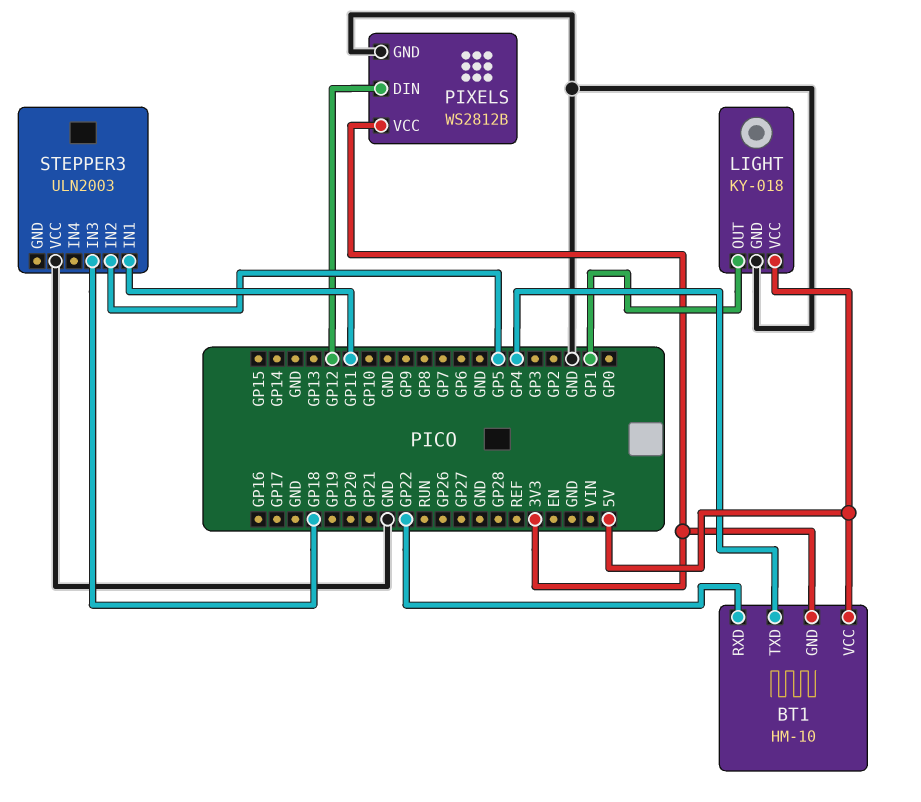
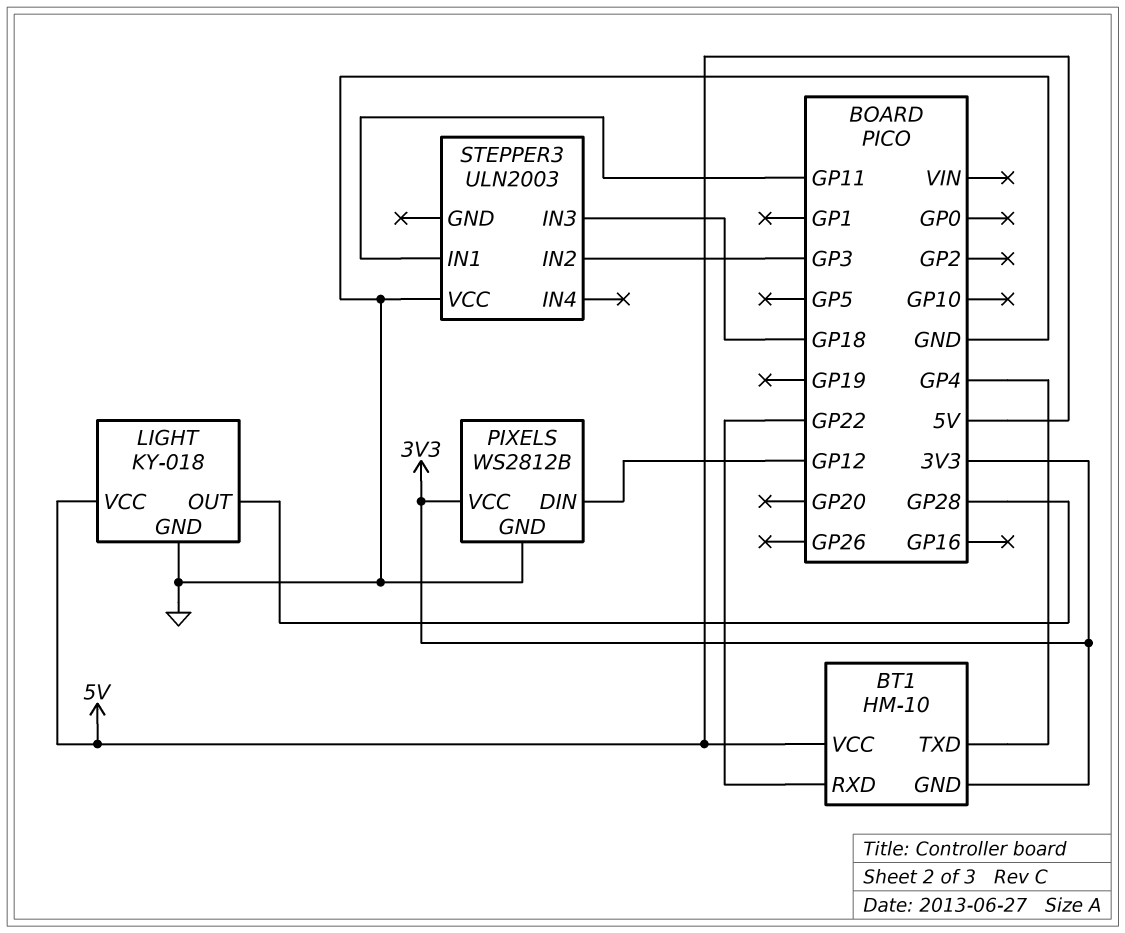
LIGHT pin OUT: GP1 -> GP28
STEPPER3 pin IN2: GP5 -> GP3

